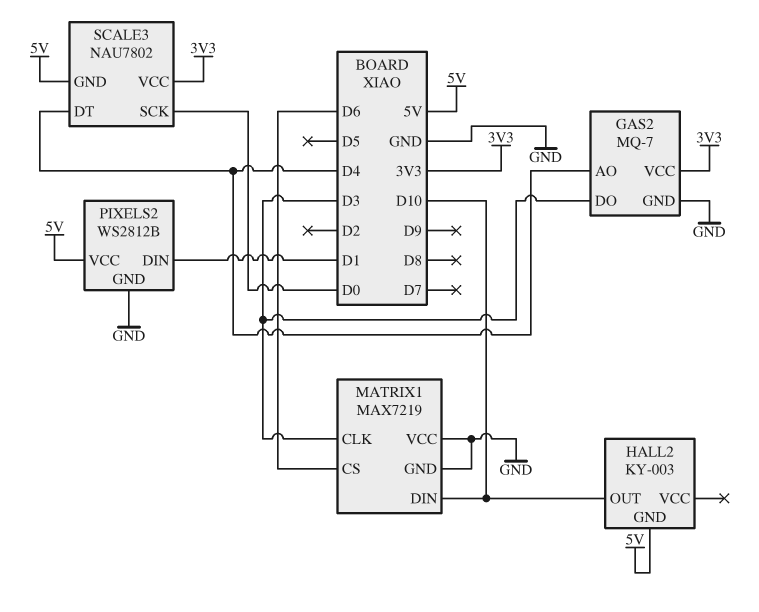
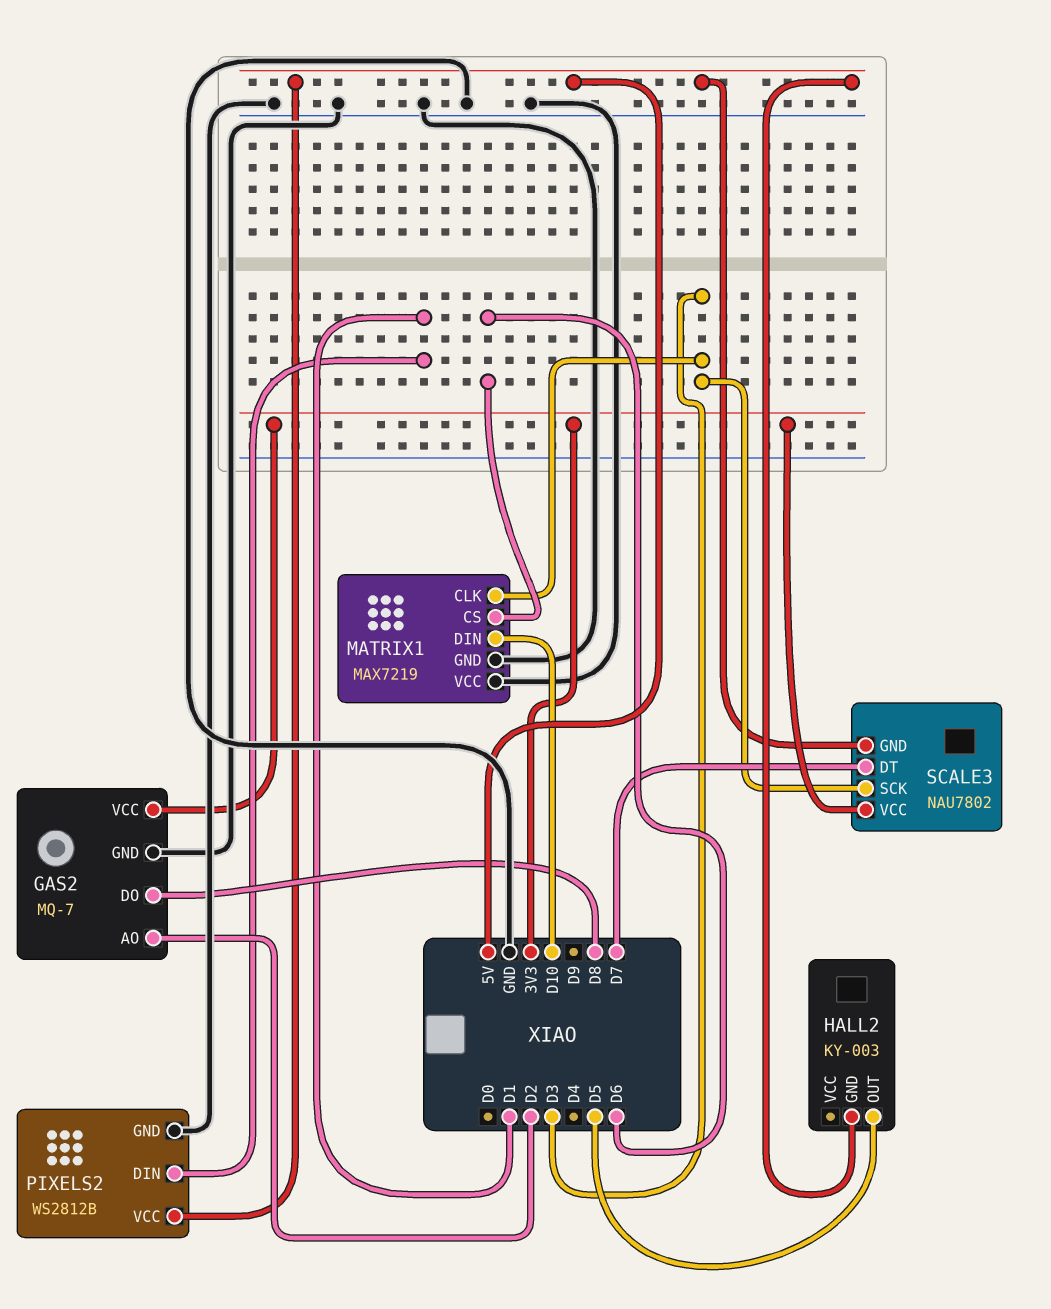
GAS2 pin AO: D4 -> D2
GAS2 pin DO: D3 -> D8
HALL2 pin OUT: D10 -> D5
SCALE3 pin DT: D4 -> D7
SCALE3 pin SCK: D0 -> D3

